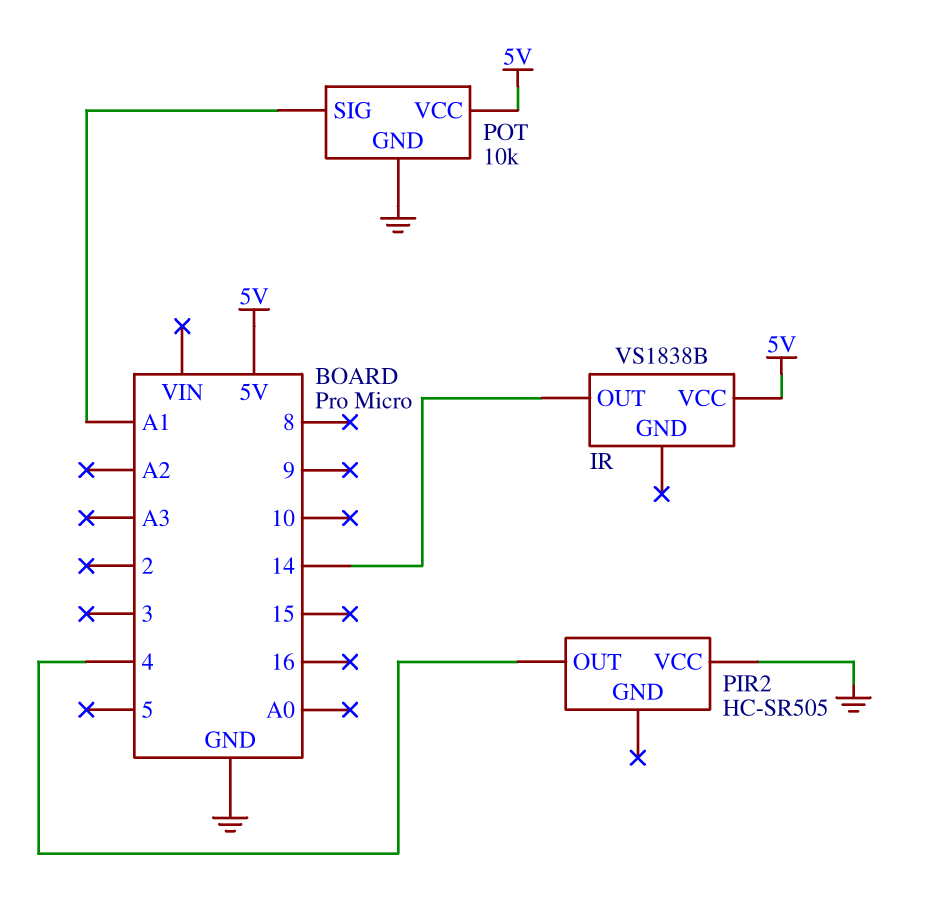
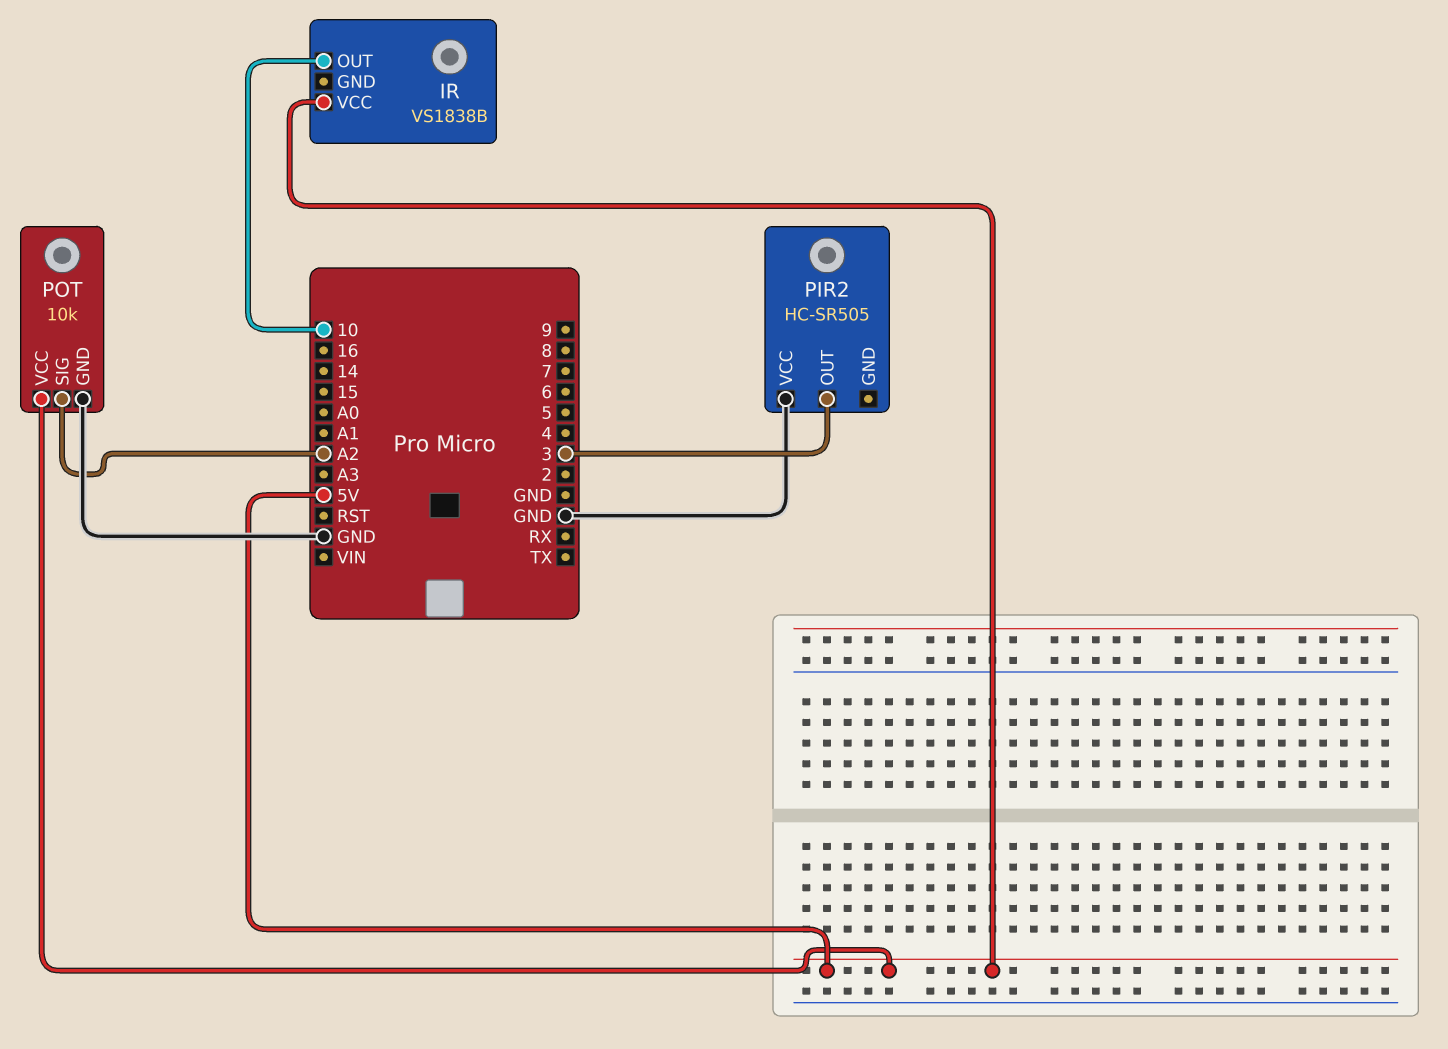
IR pin OUT: 14 -> 10
PIR2 pin OUT: 4 -> 3
POT pin SIG: A1 -> A2

